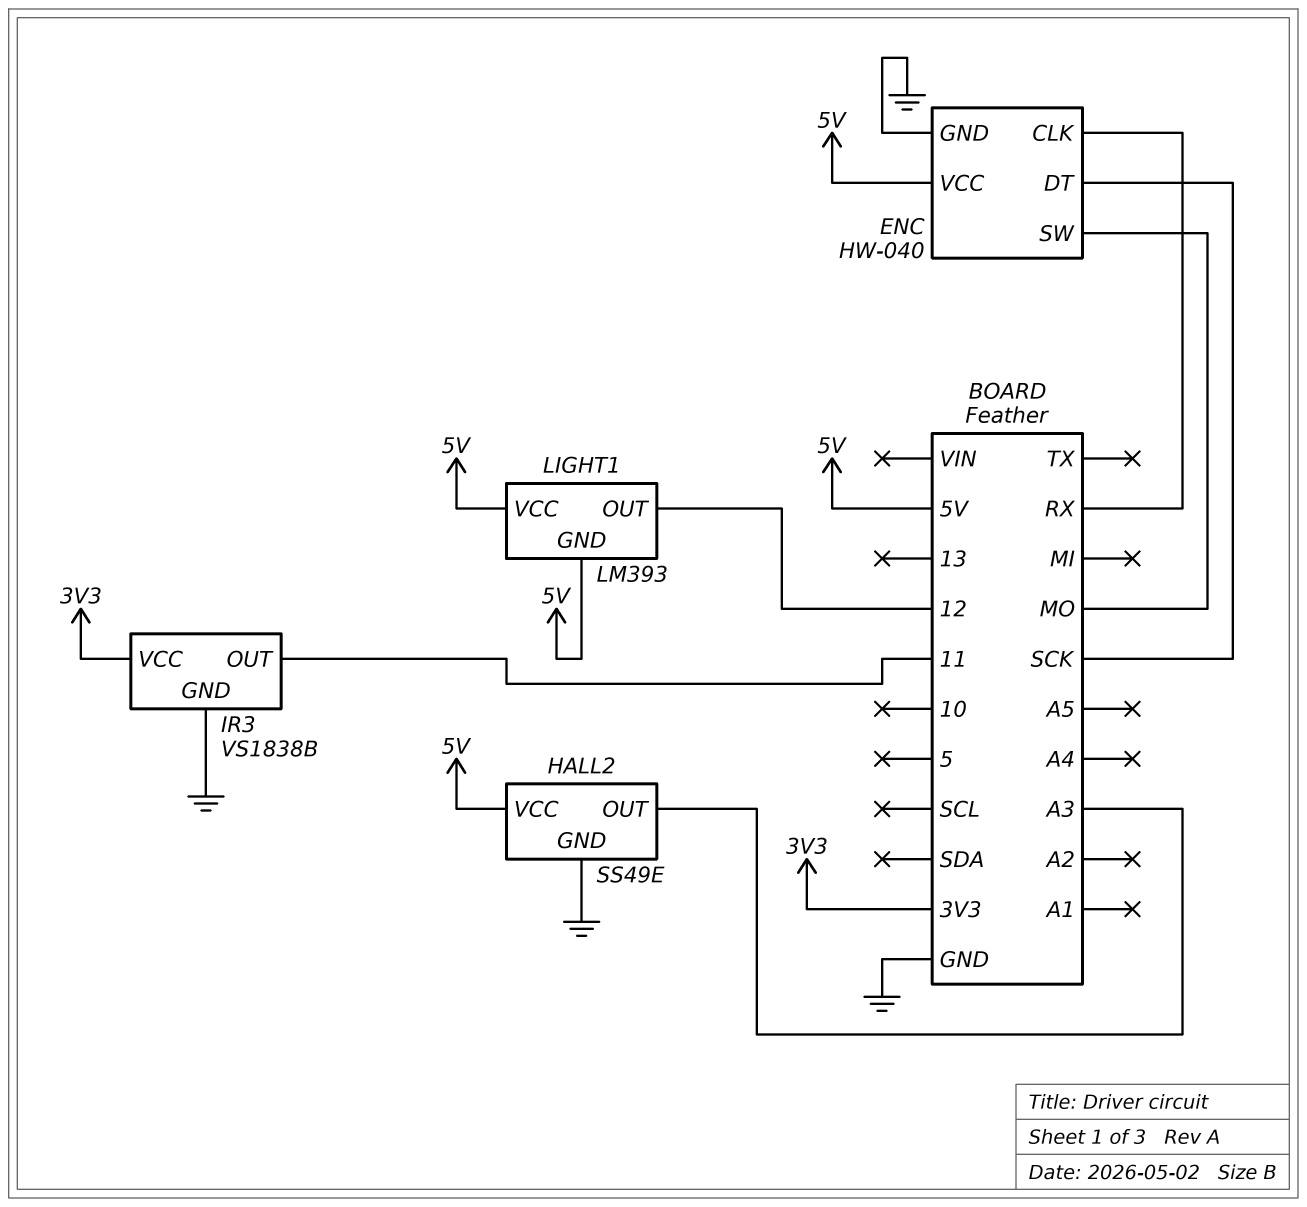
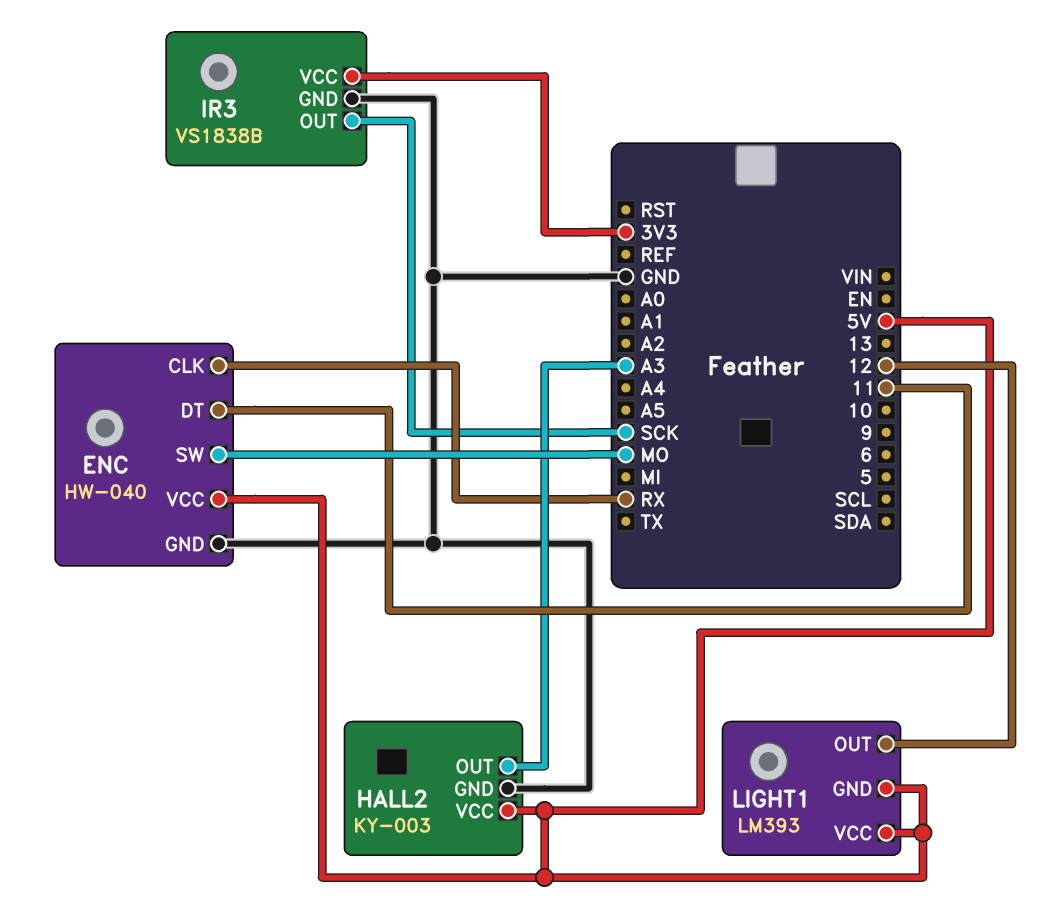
ENC pin DT: SCK -> 11
HALL2: SS49E -> KY-003
IR3 pin OUT: 11 -> SCK

